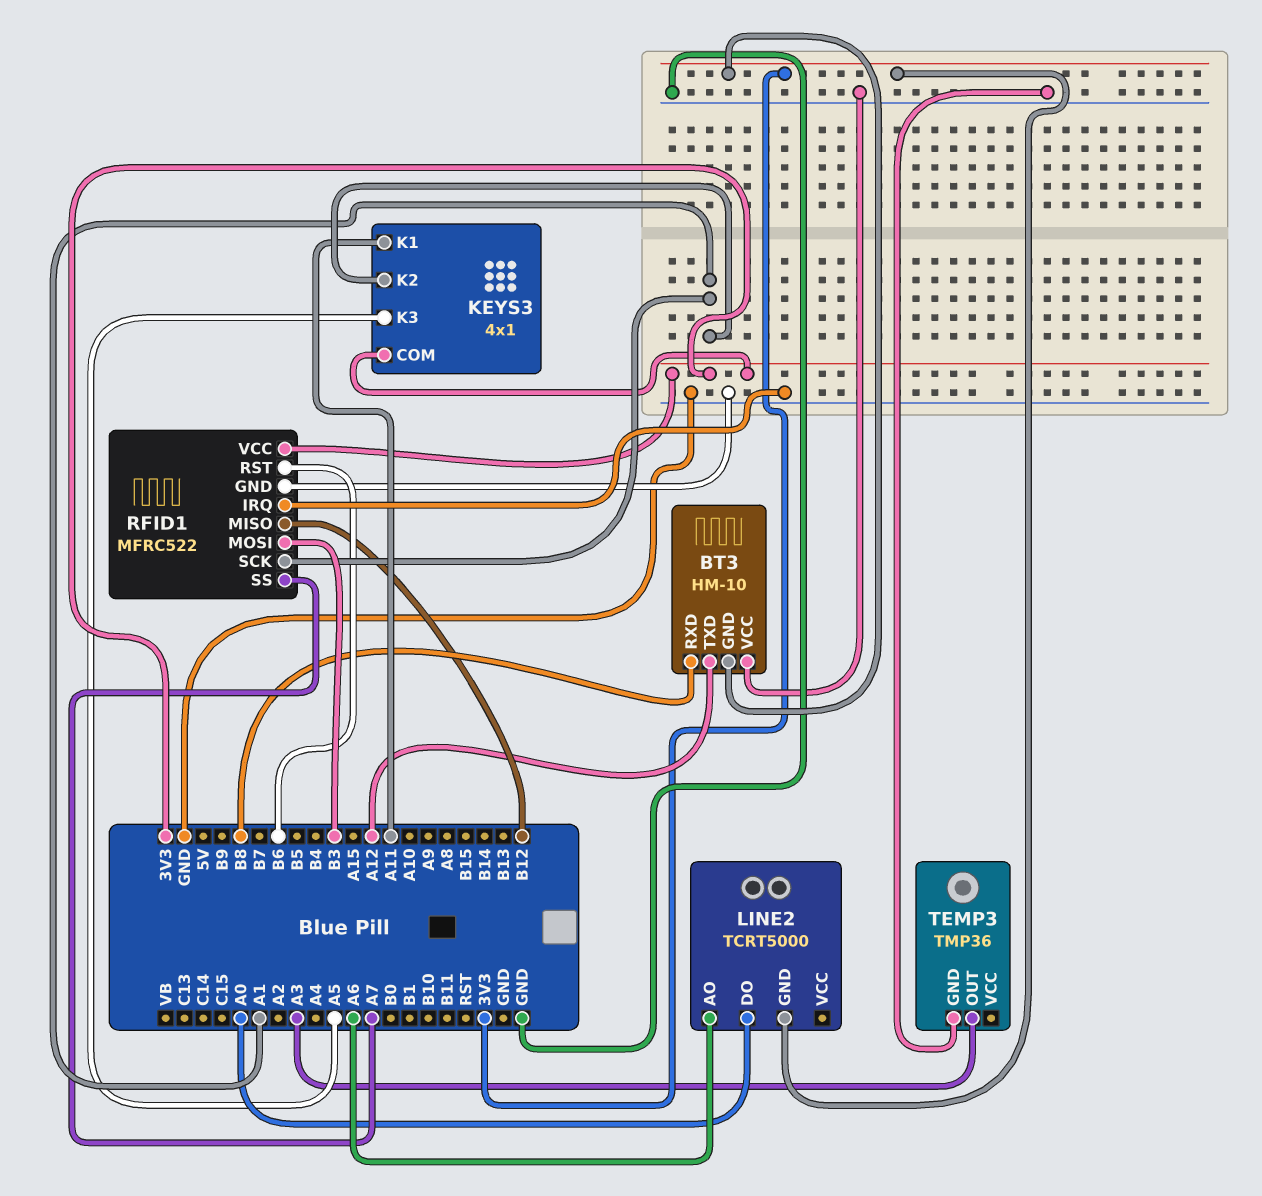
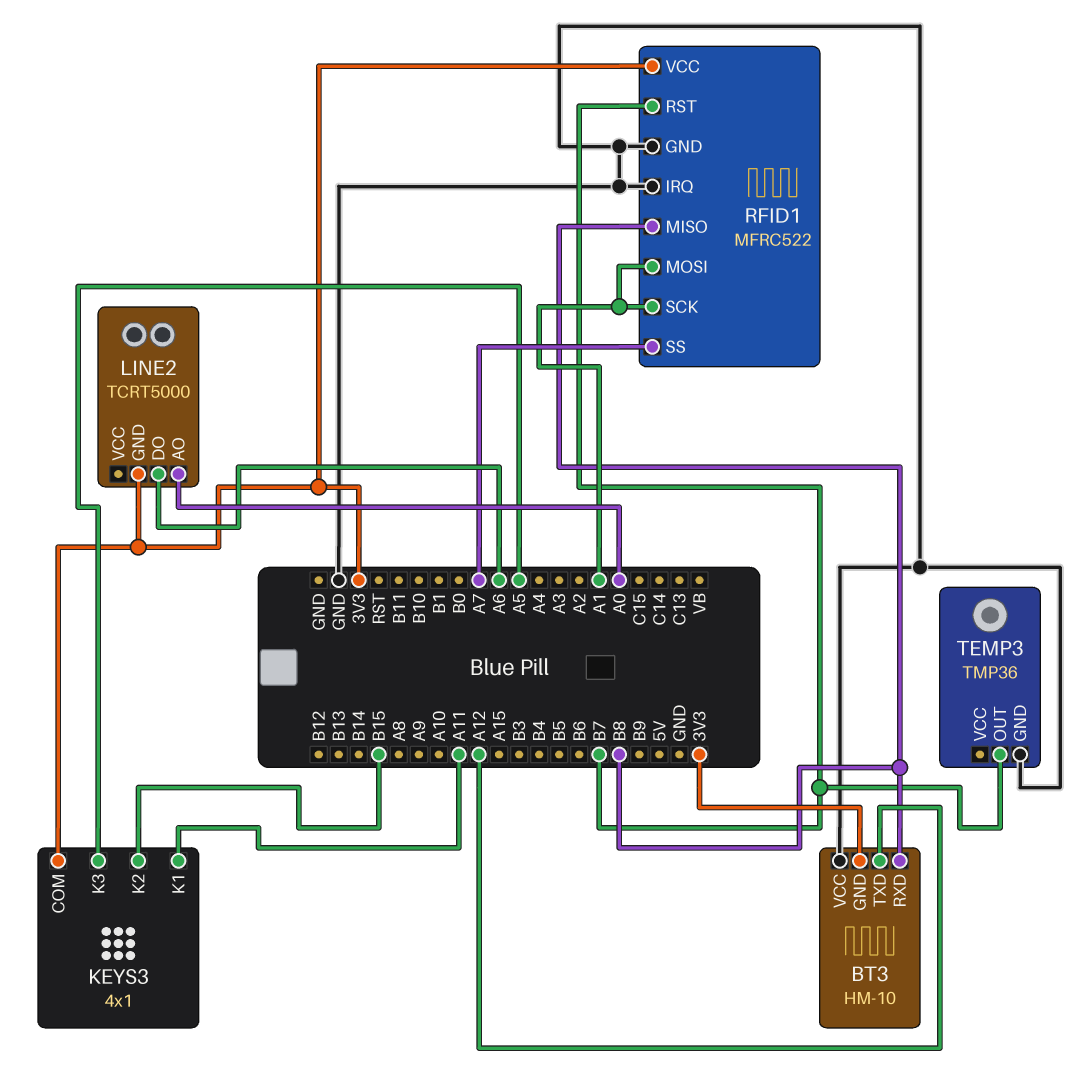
KEYS3 pin K2: A1 -> B15
LINE2 pin AO: A6 -> A0
LINE2 pin DO: A0 -> A6
RFID1 pin MISO: B12 -> B8
RFID1 pin MOSI: B3 -> A1
RFID1 pin RST: B6 -> B7
TEMP3 pin OUT: A3 -> B7

